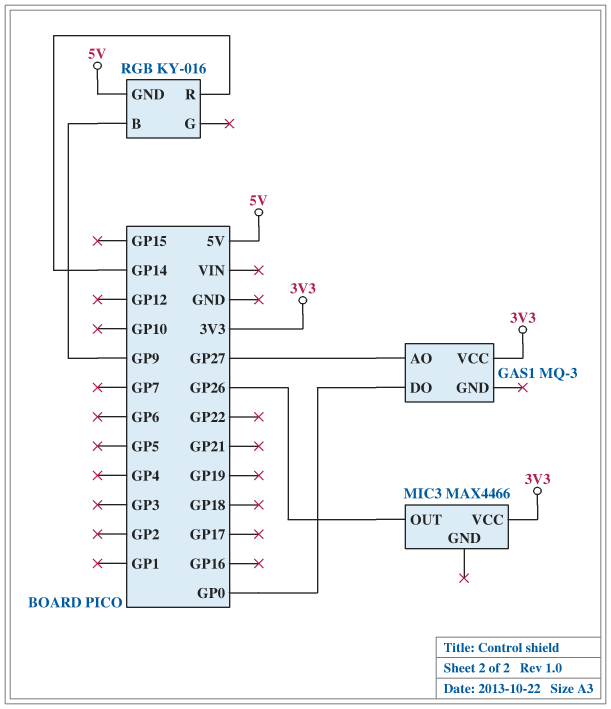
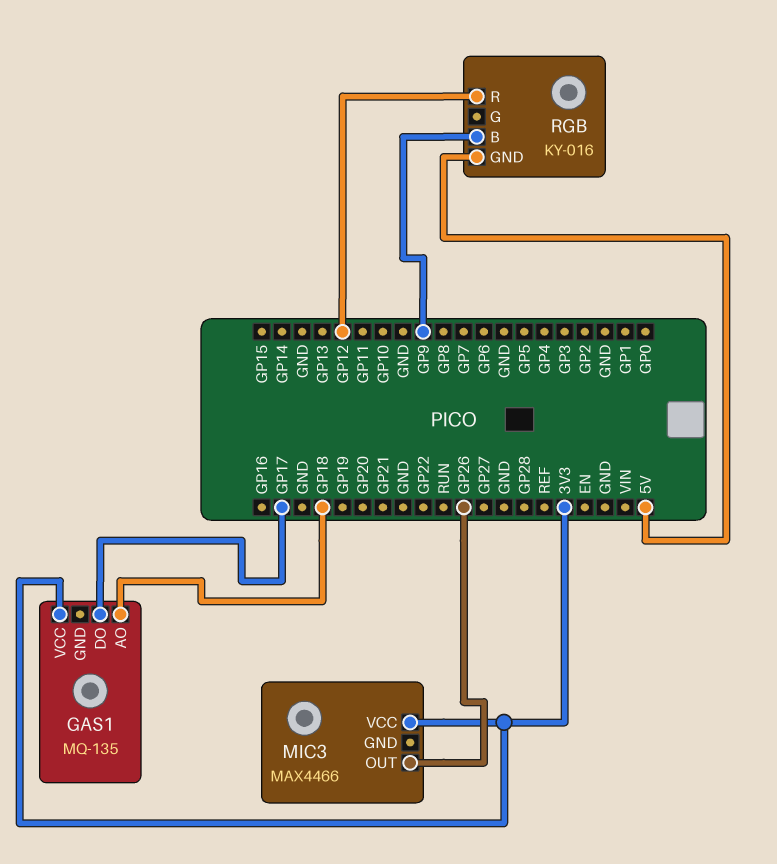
GAS1: MQ-3 -> MQ-135
GAS1 pin AO: GP27 -> GP18
GAS1 pin DO: GP0 -> GP17
RGB pin R: GP14 -> GP12

